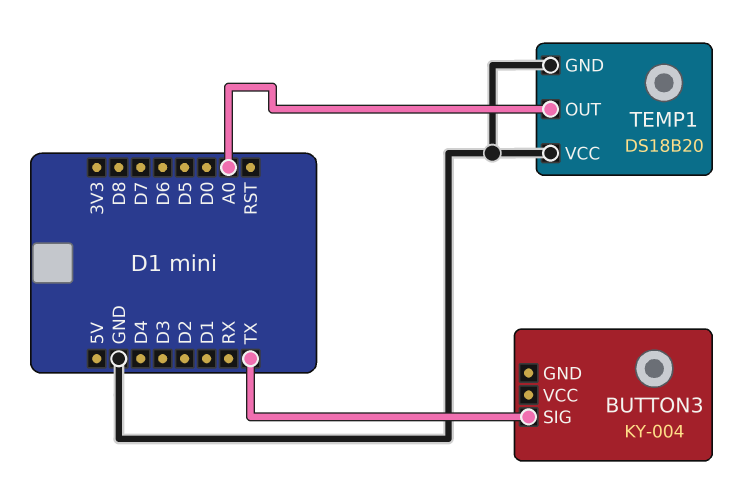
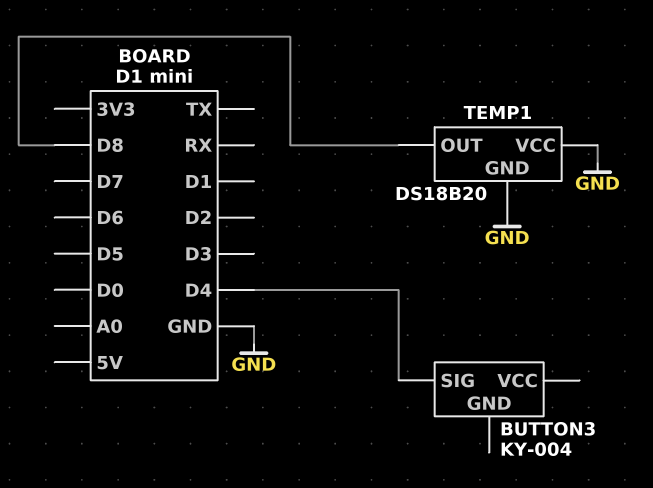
BUTTON3 pin SIG: TX -> D4
TEMP1 pin OUT: A0 -> D8

